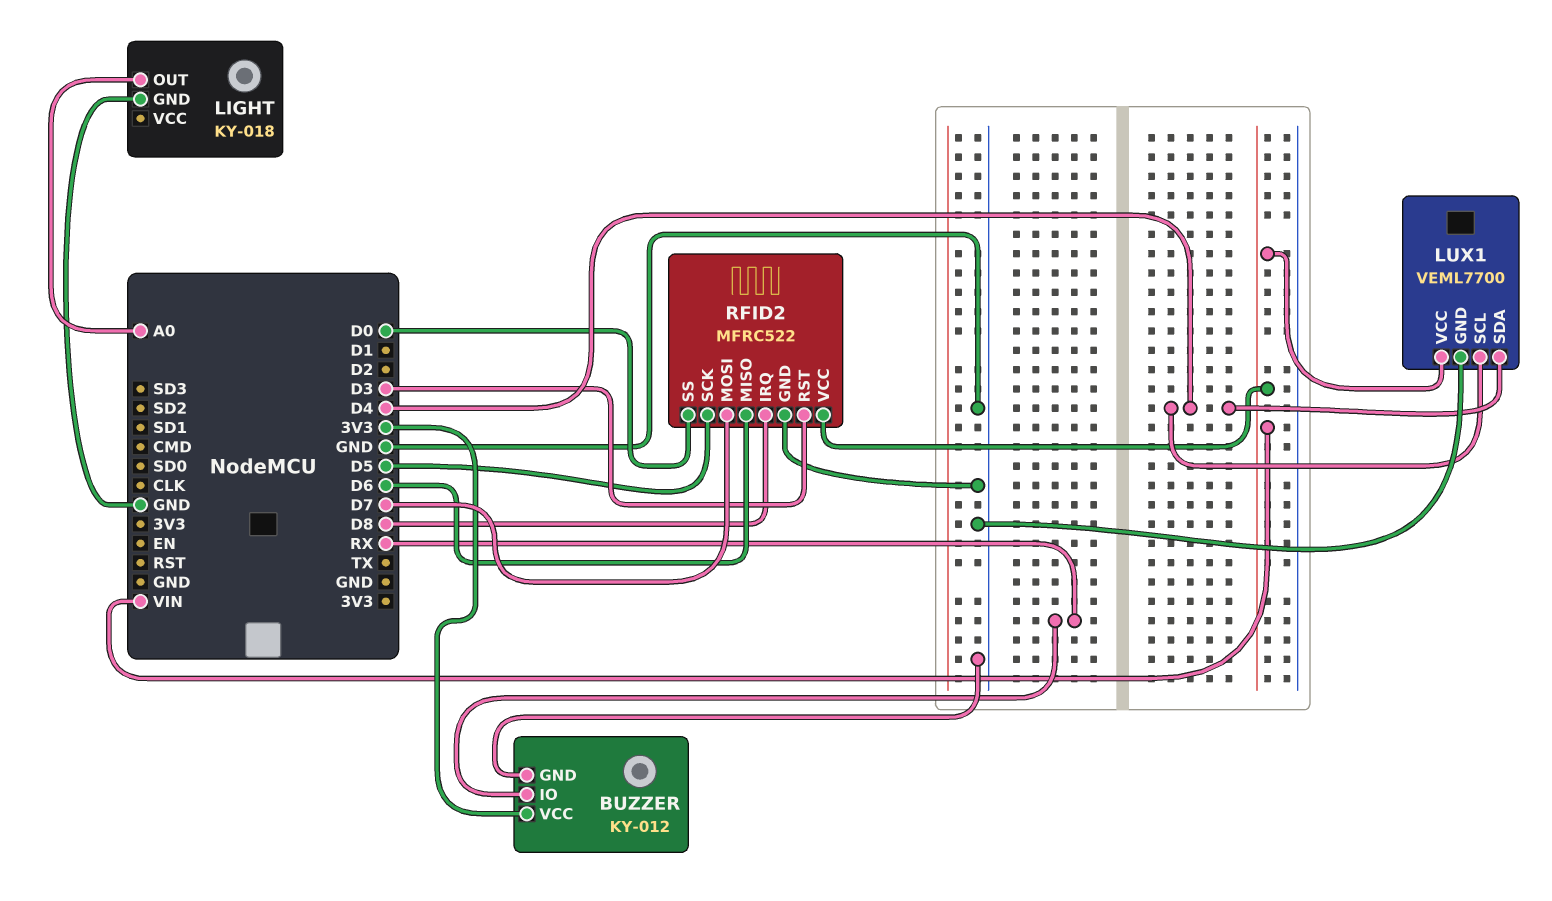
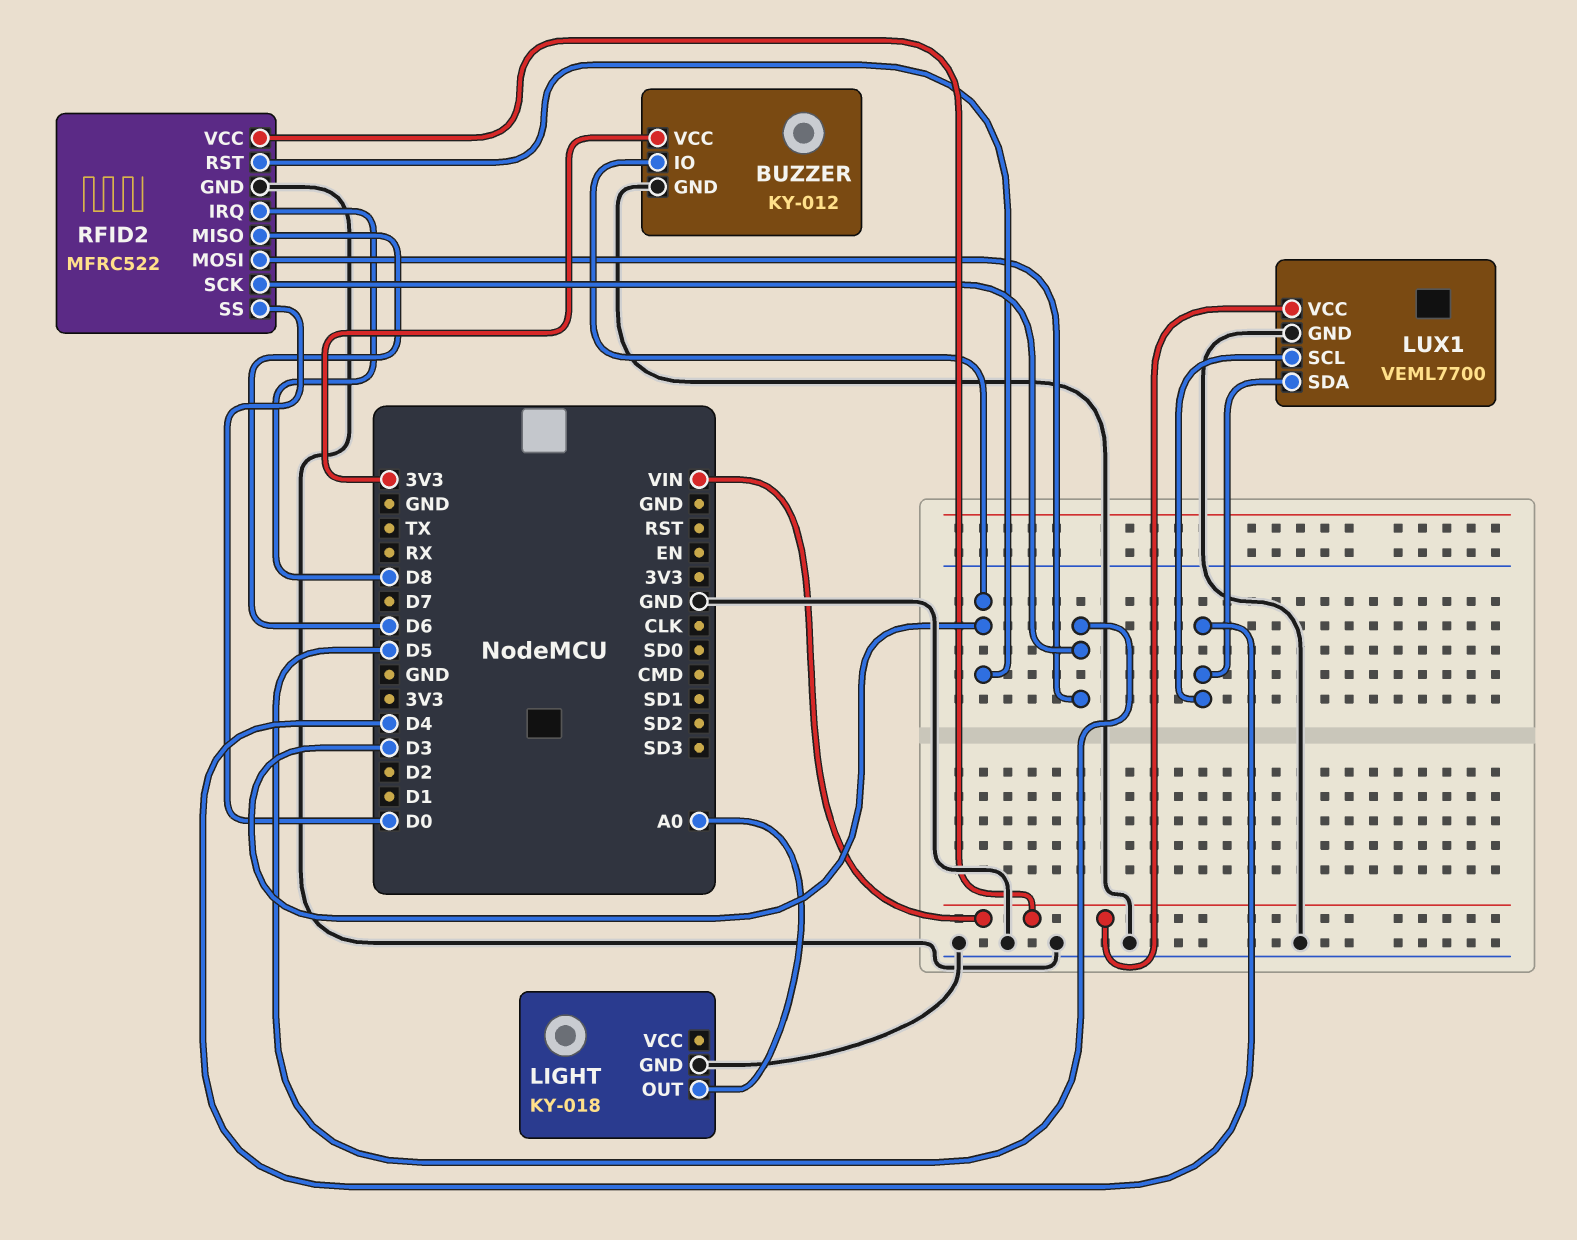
BUZZER pin IO: RX -> D3
RFID2 pin MOSI: D7 -> D5

